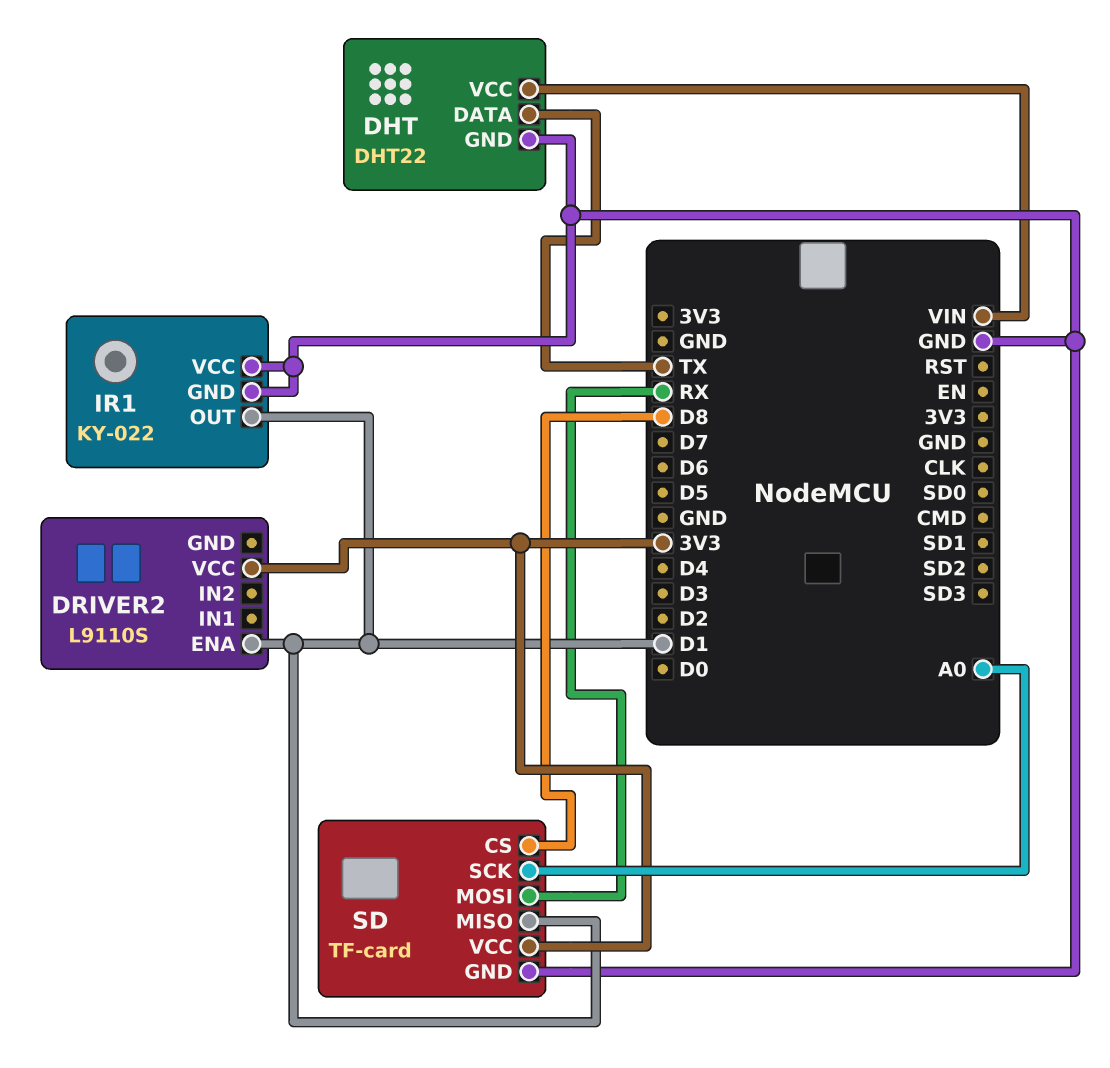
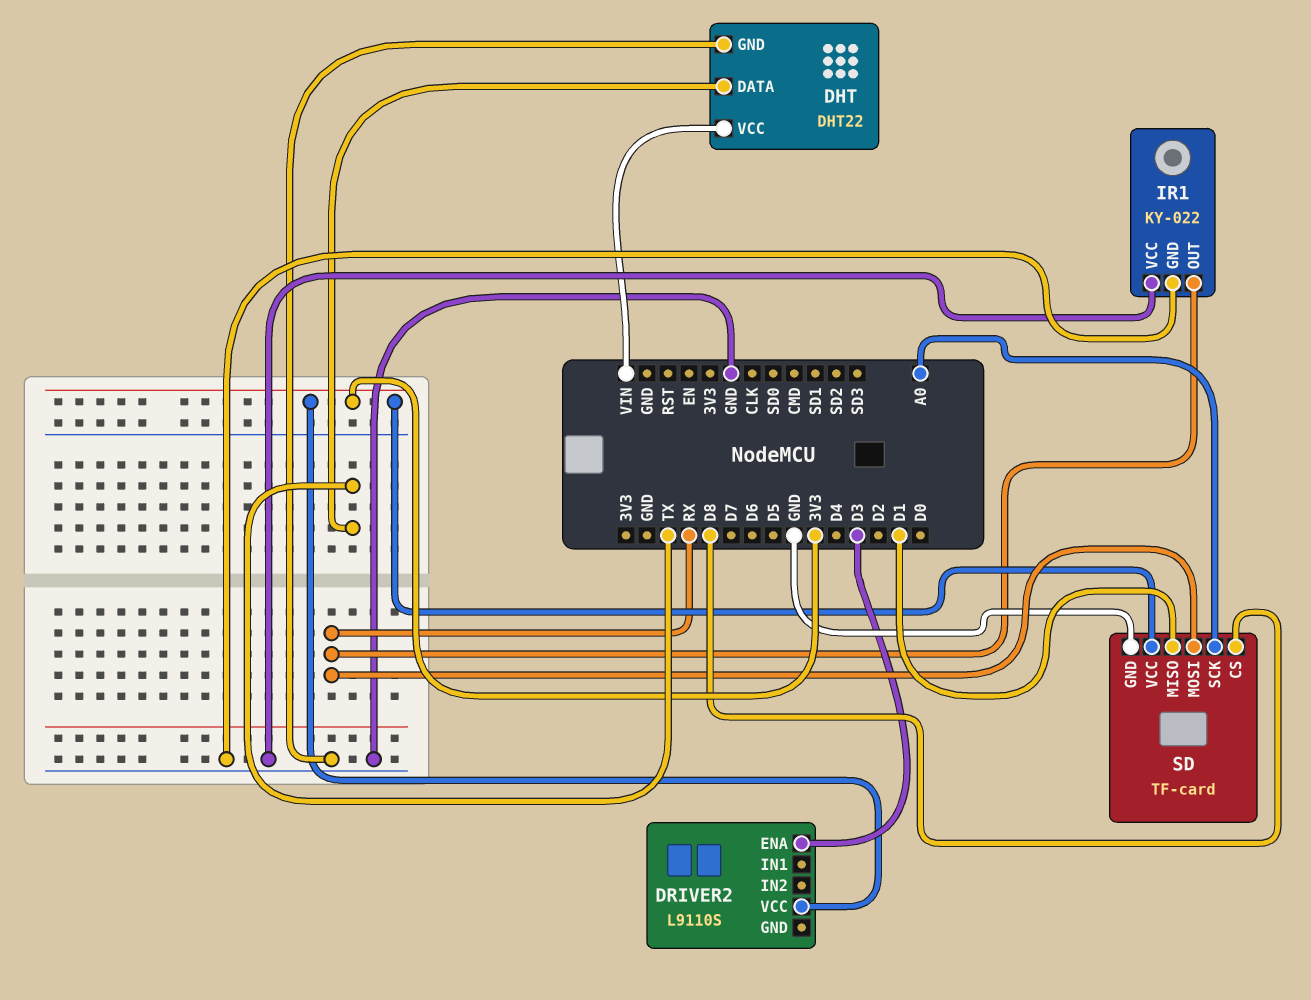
DRIVER2 pin ENA: D1 -> D3
IR1 pin OUT: D1 -> RX

